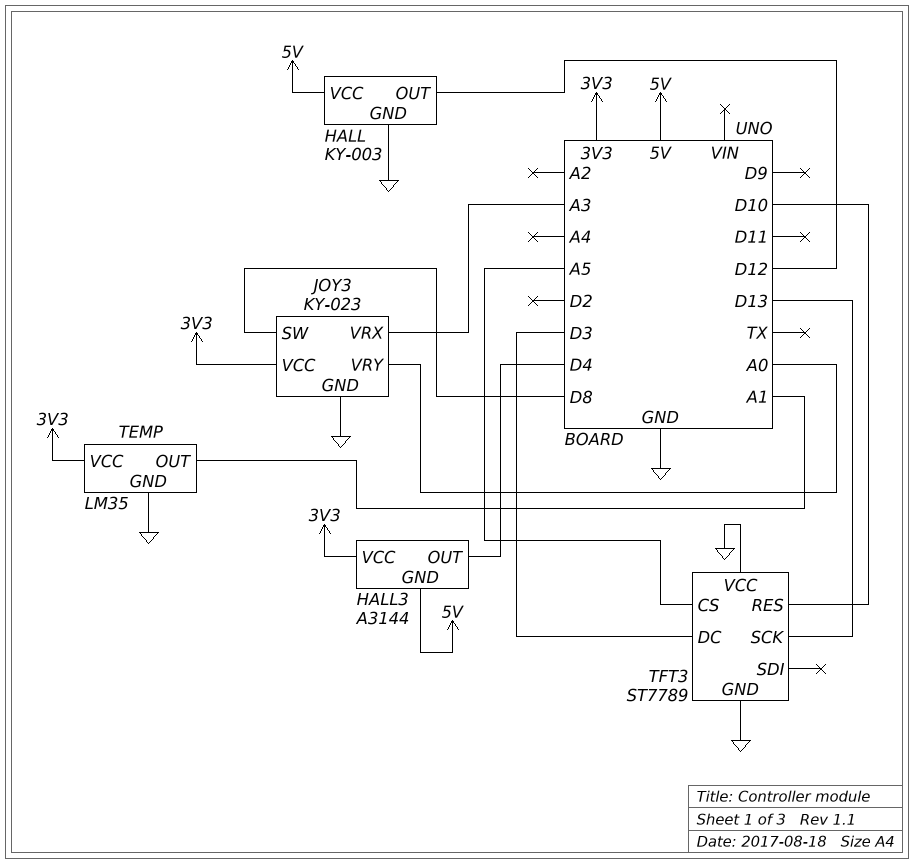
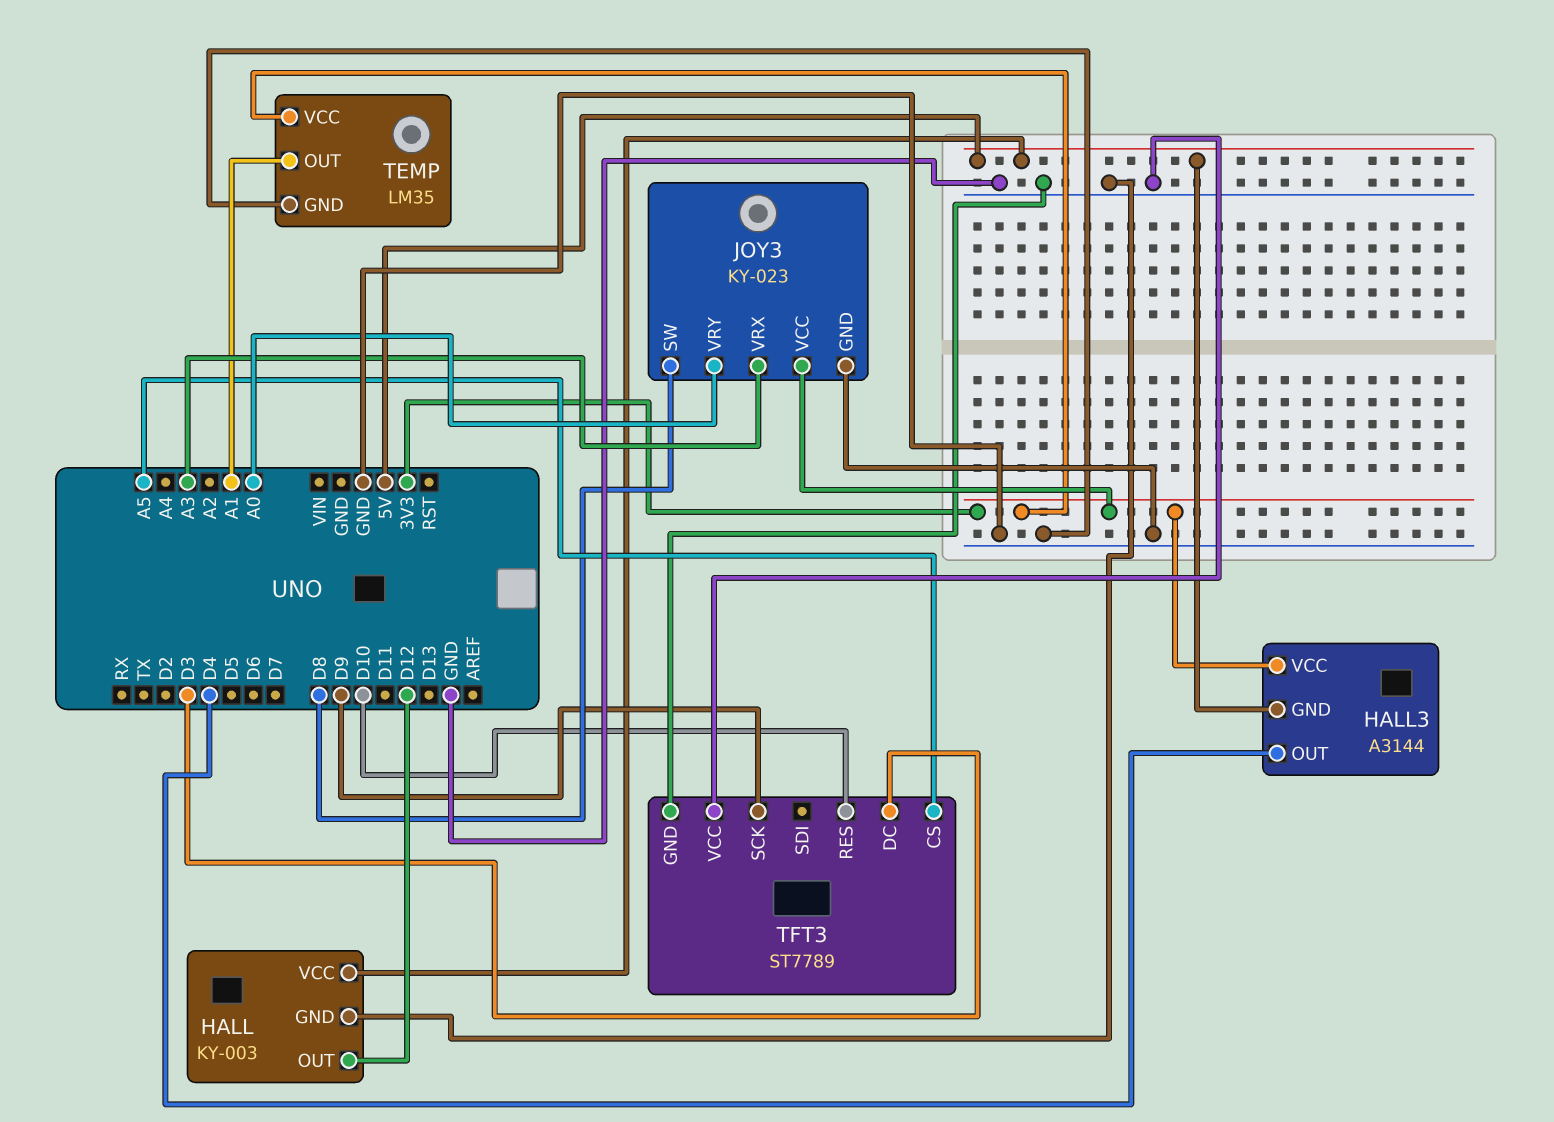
TFT3 pin SCK: D13 -> D9

